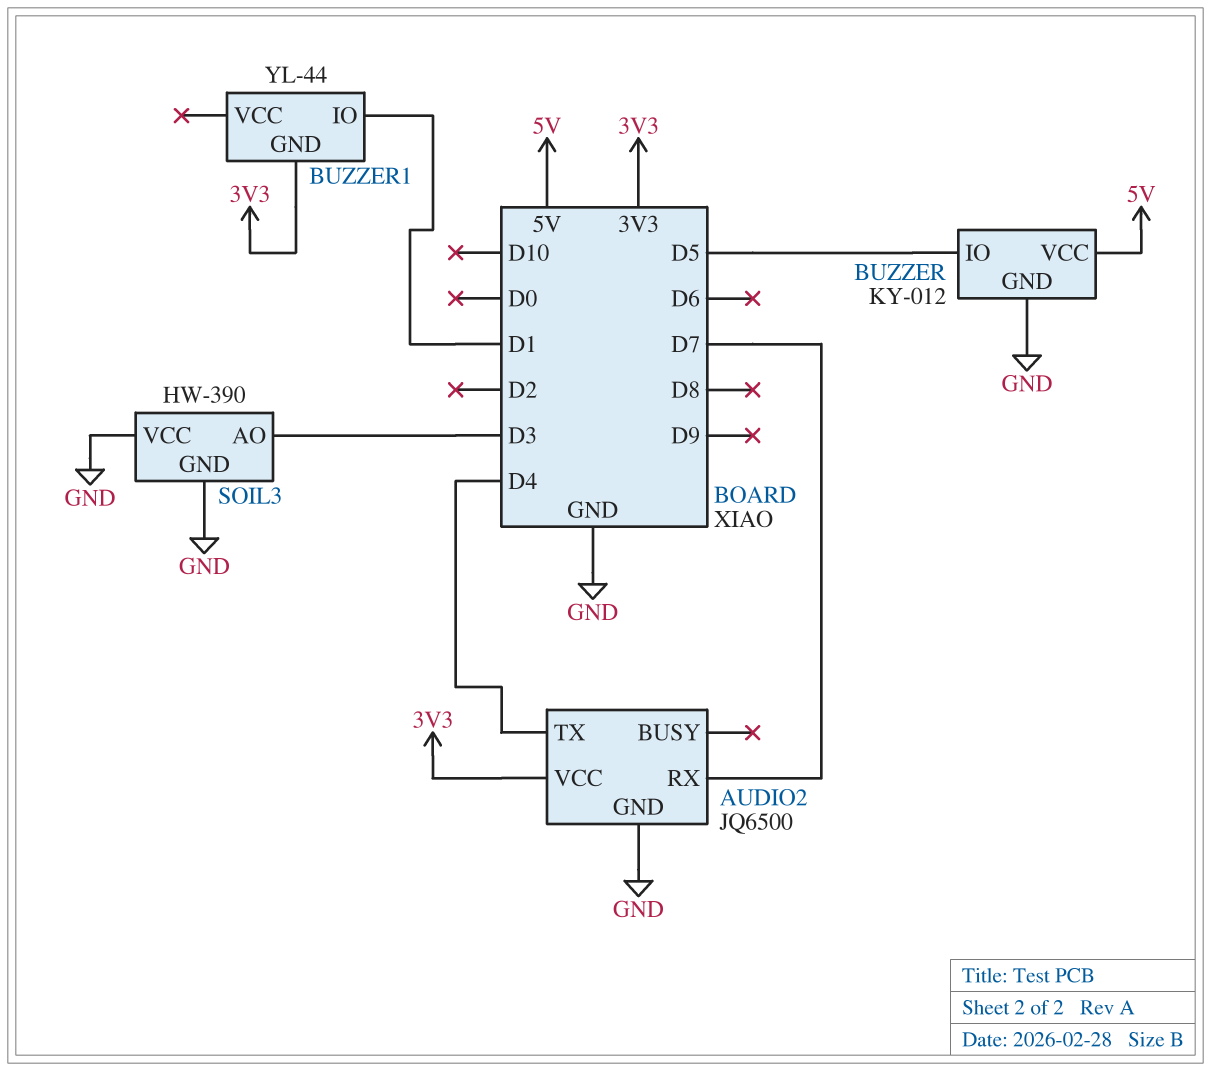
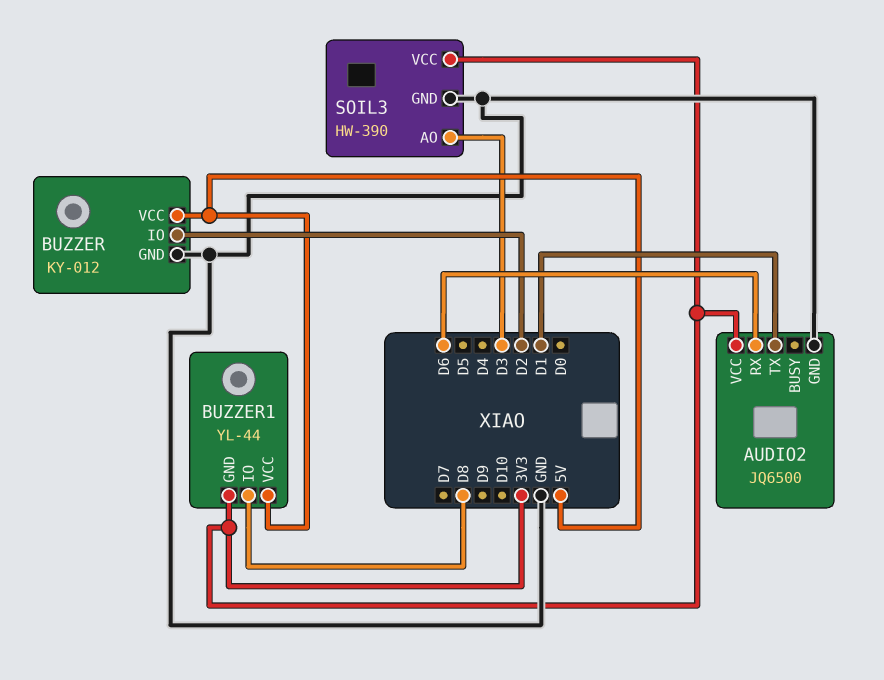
AUDIO2 pin RX: D7 -> D6
AUDIO2 pin TX: D4 -> D1
BUZZER pin IO: D5 -> D2
BUZZER1 pin IO: D1 -> D8
BUZZER1 pin VCC: none -> 5V
SOIL3 pin VCC: GND -> 3V3

